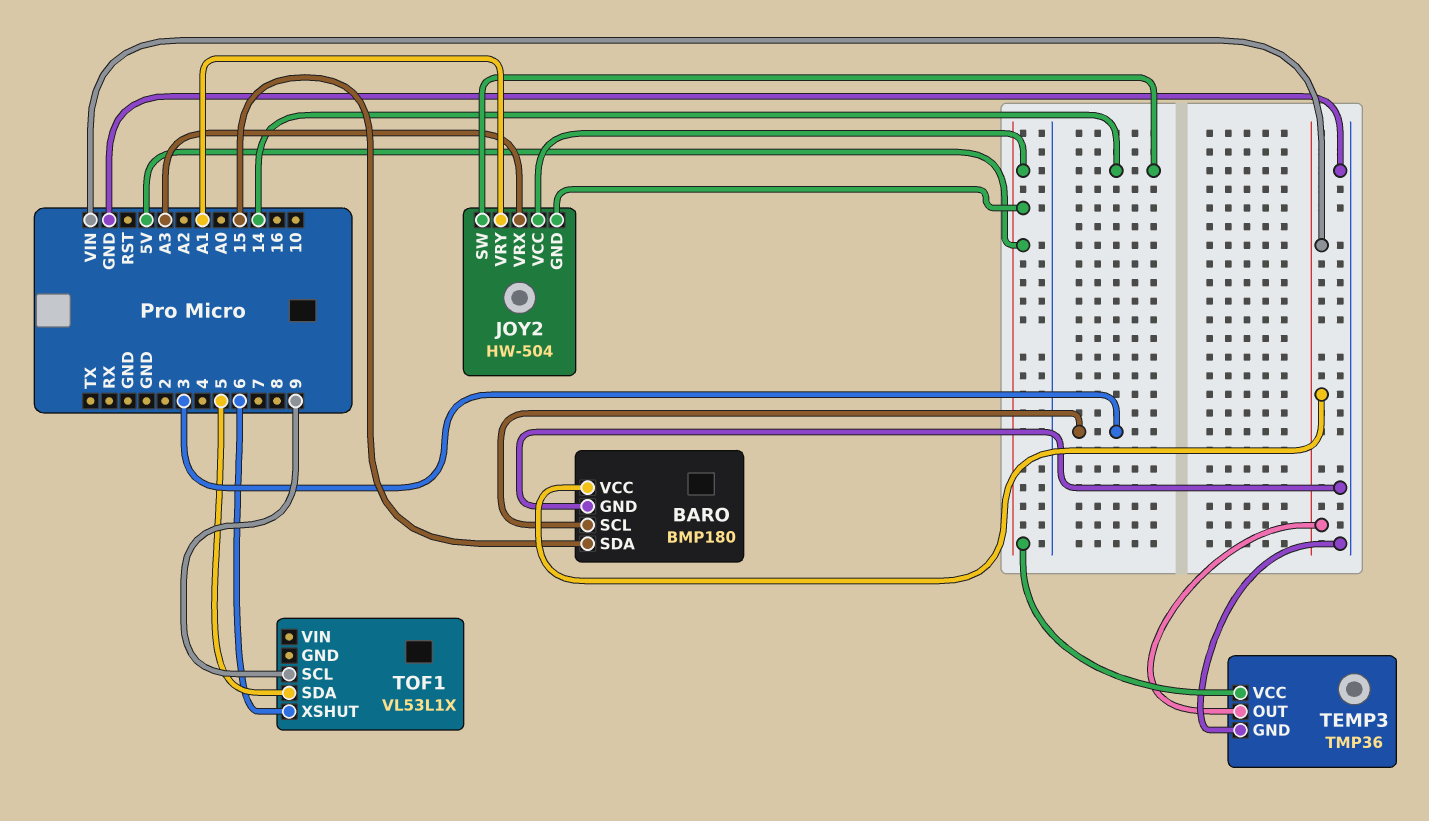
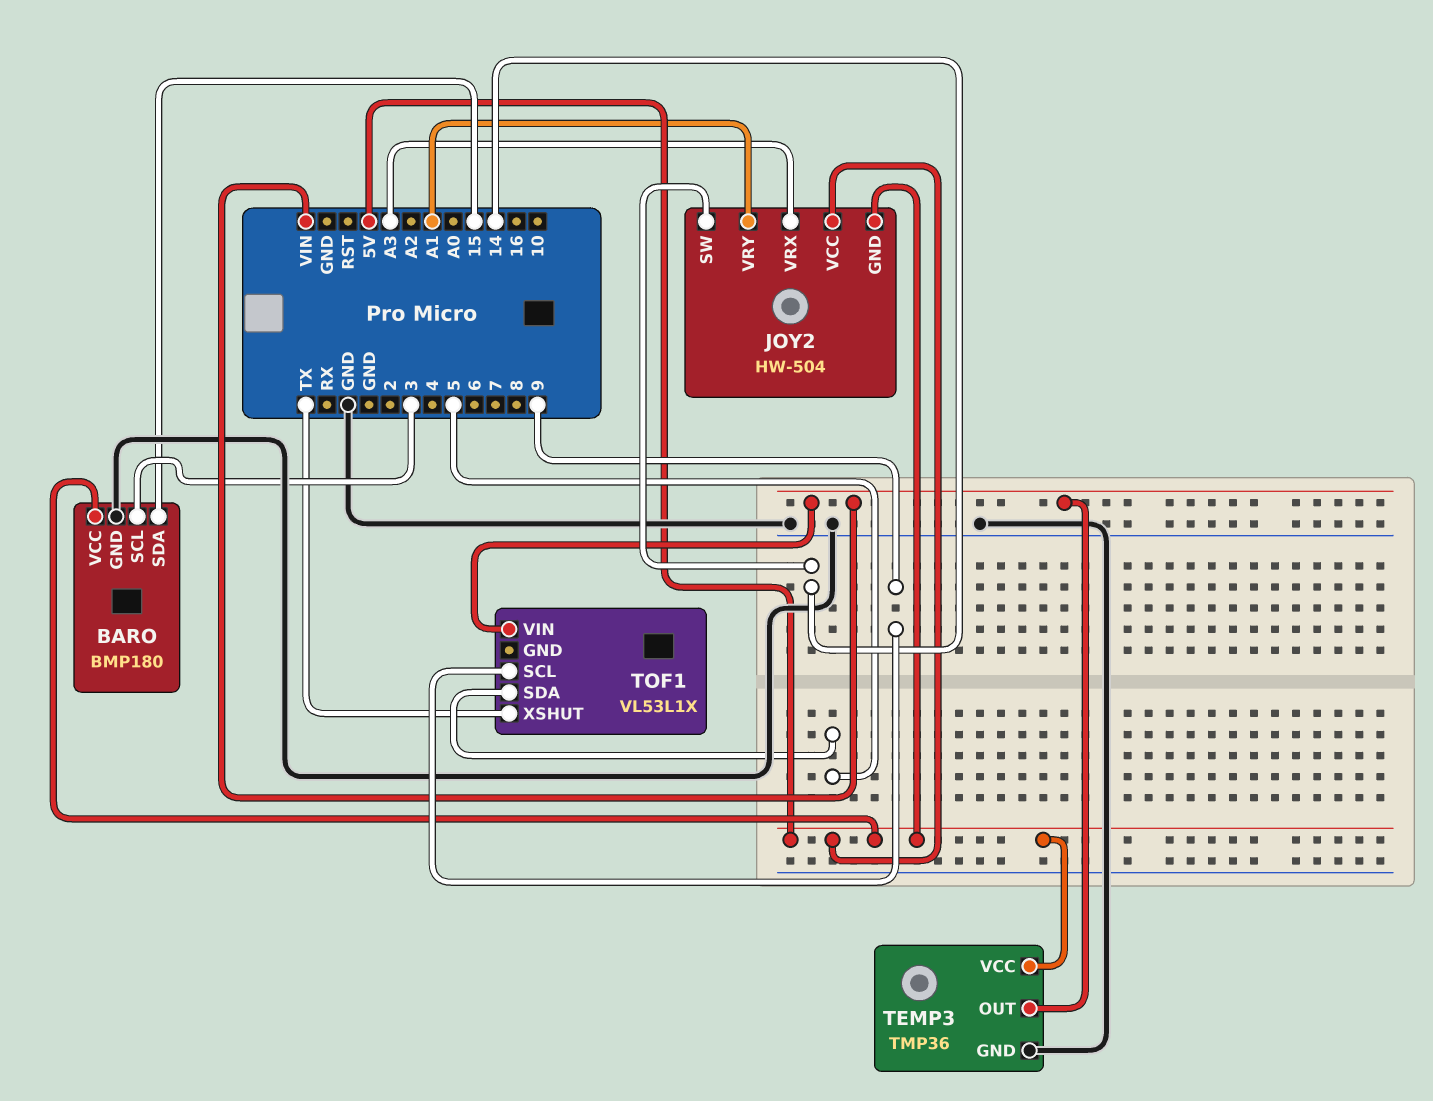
BARO pin VCC: VIN -> 5V
TOF1 pin VIN: none -> VIN
TOF1 pin XSHUT: 6 -> TX

